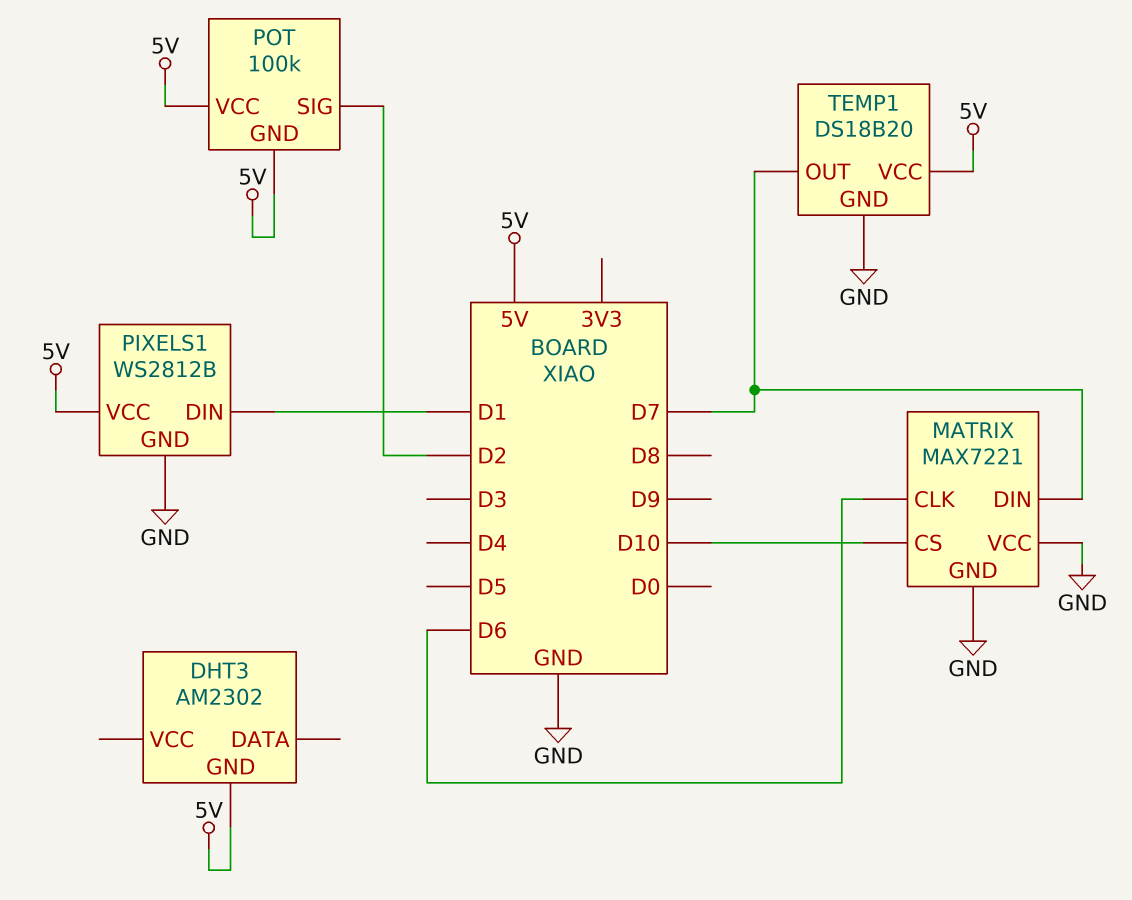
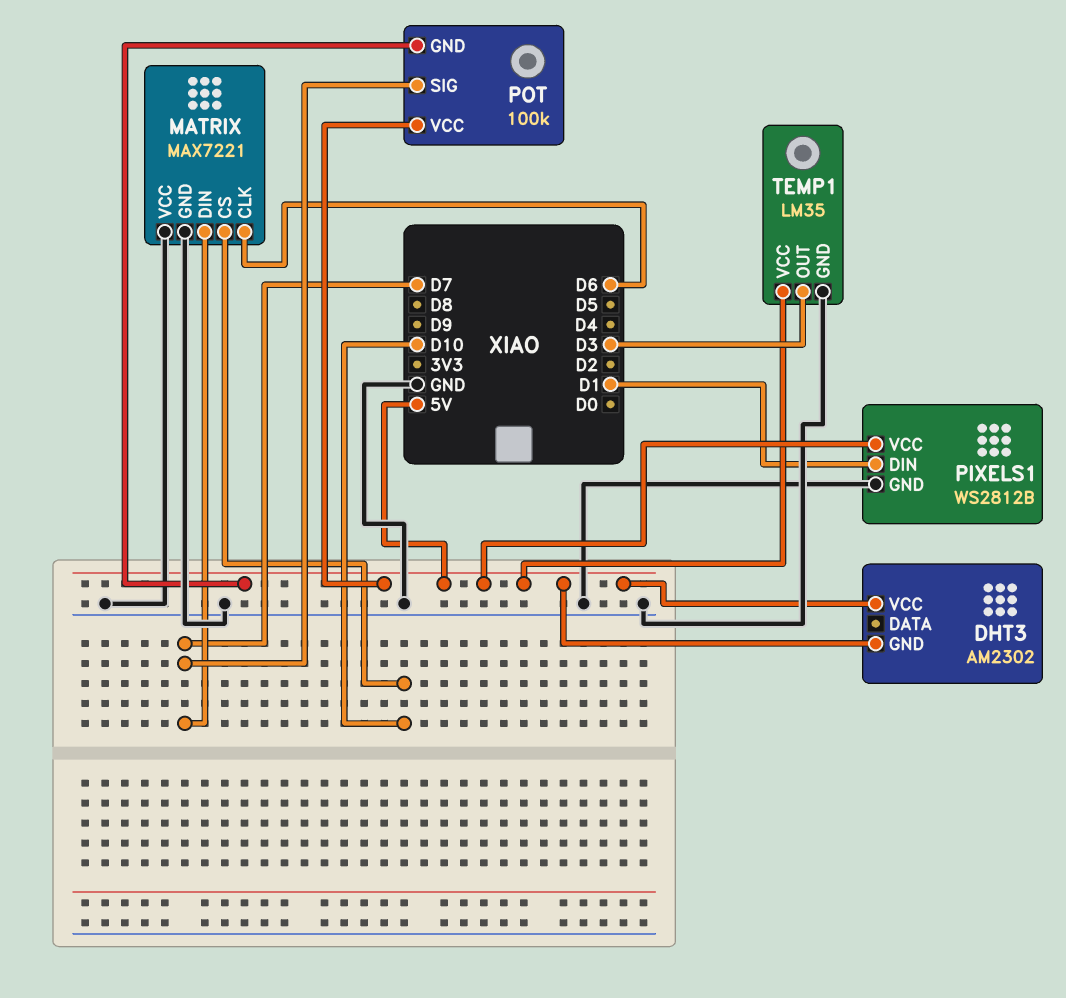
DHT3 pin VCC: none -> 5V
POT pin SIG: D2 -> D7
TEMP1: DS18B20 -> LM35
TEMP1 pin OUT: D7 -> D3

